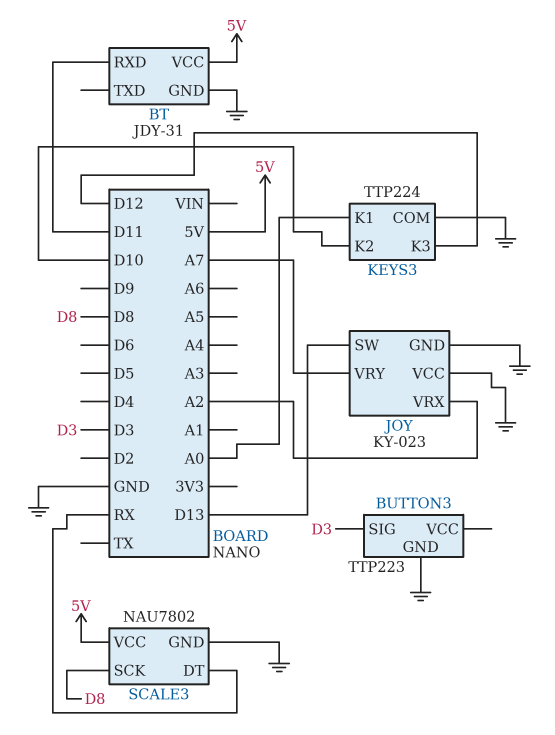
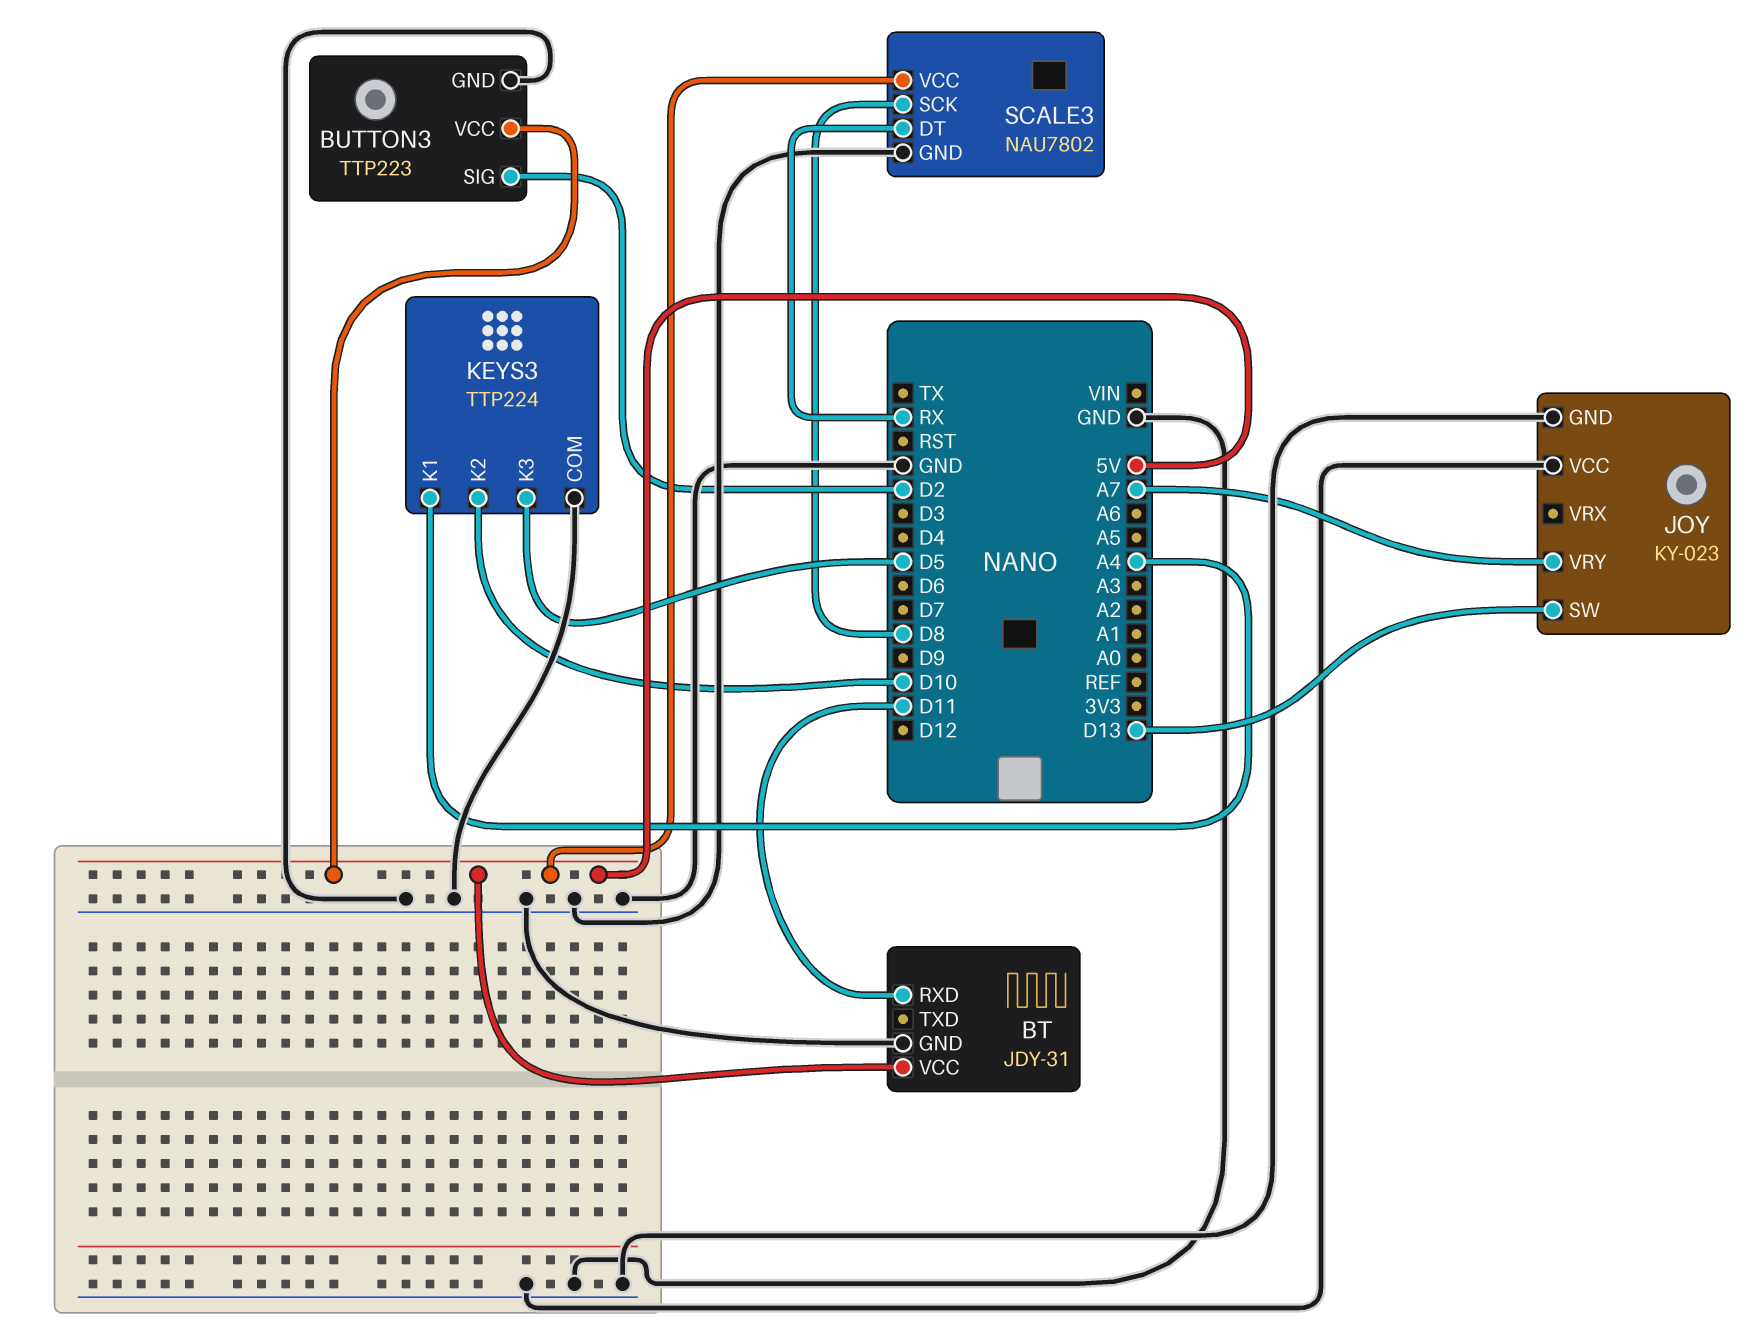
BUTTON3 pin SIG: D3 -> D2
BUTTON3 pin VCC: none -> 5V
JOY pin VRX: A2 -> none
KEYS3 pin K1: A0 -> A4
KEYS3 pin K3: D12 -> D5

